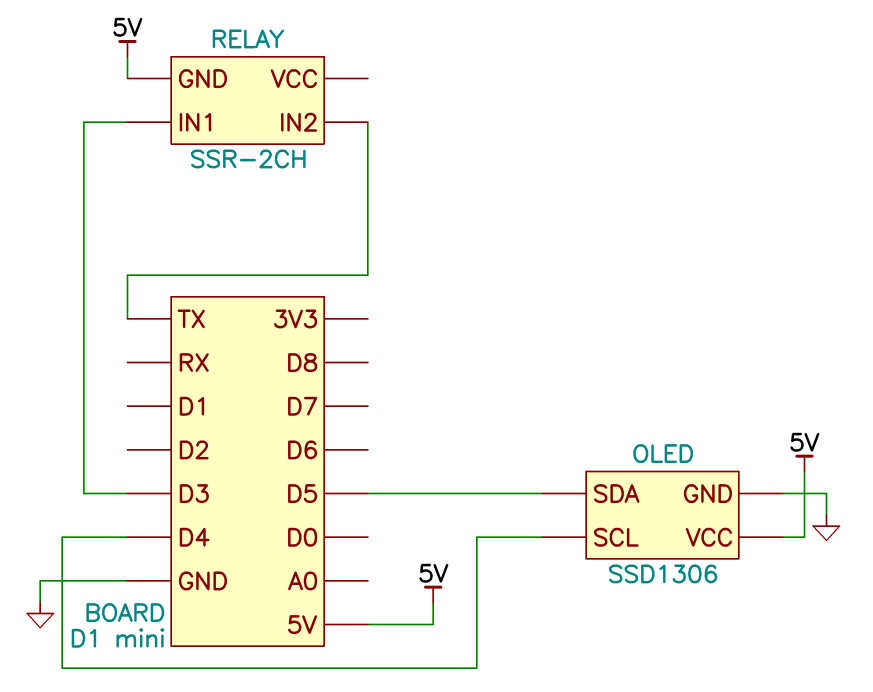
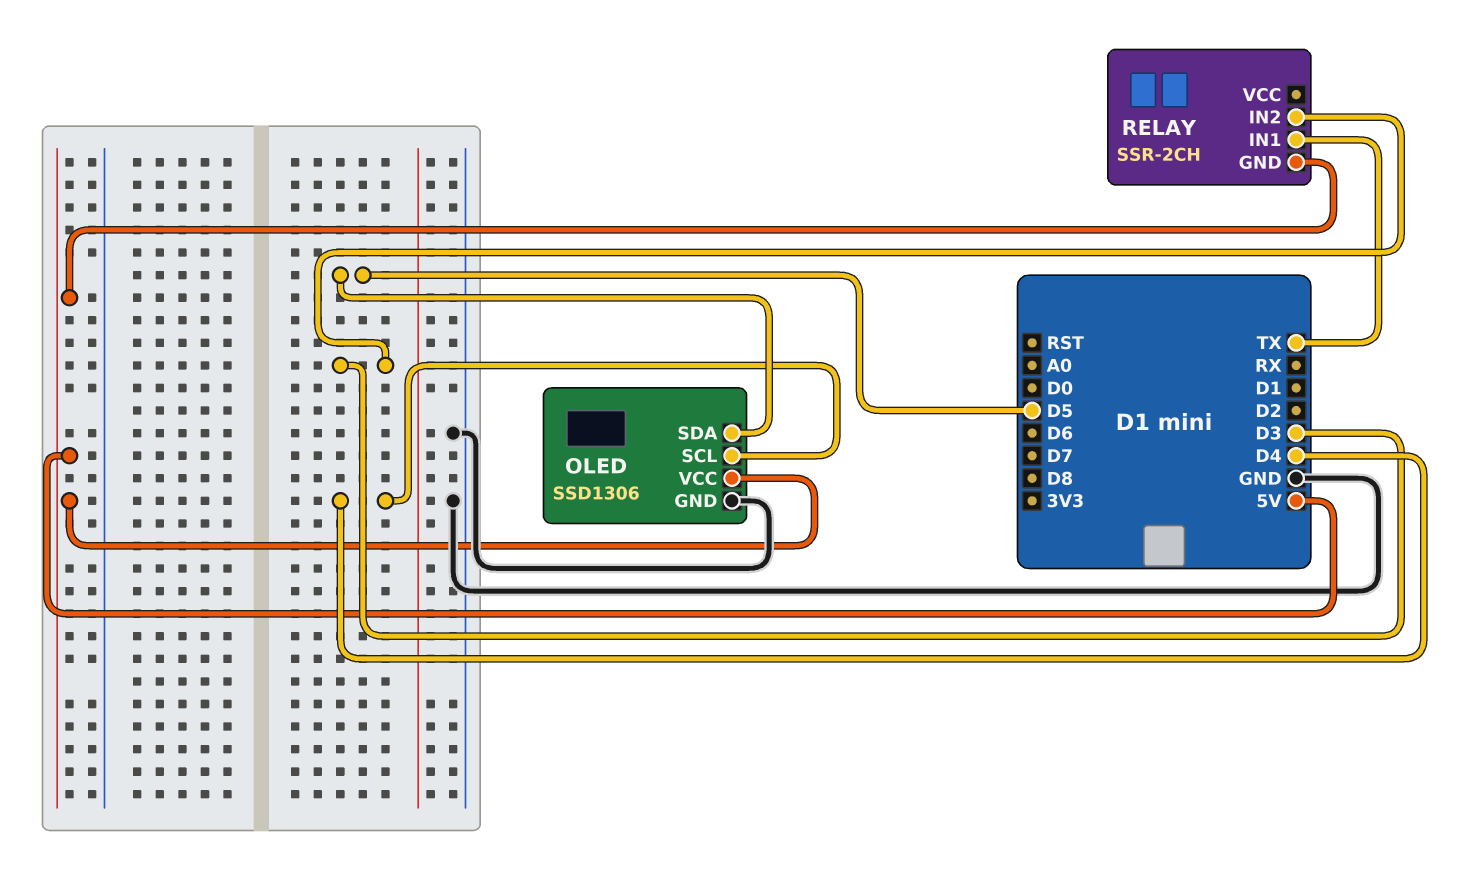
RELAY pin IN1: D3 -> TX
RELAY pin IN2: TX -> D3

